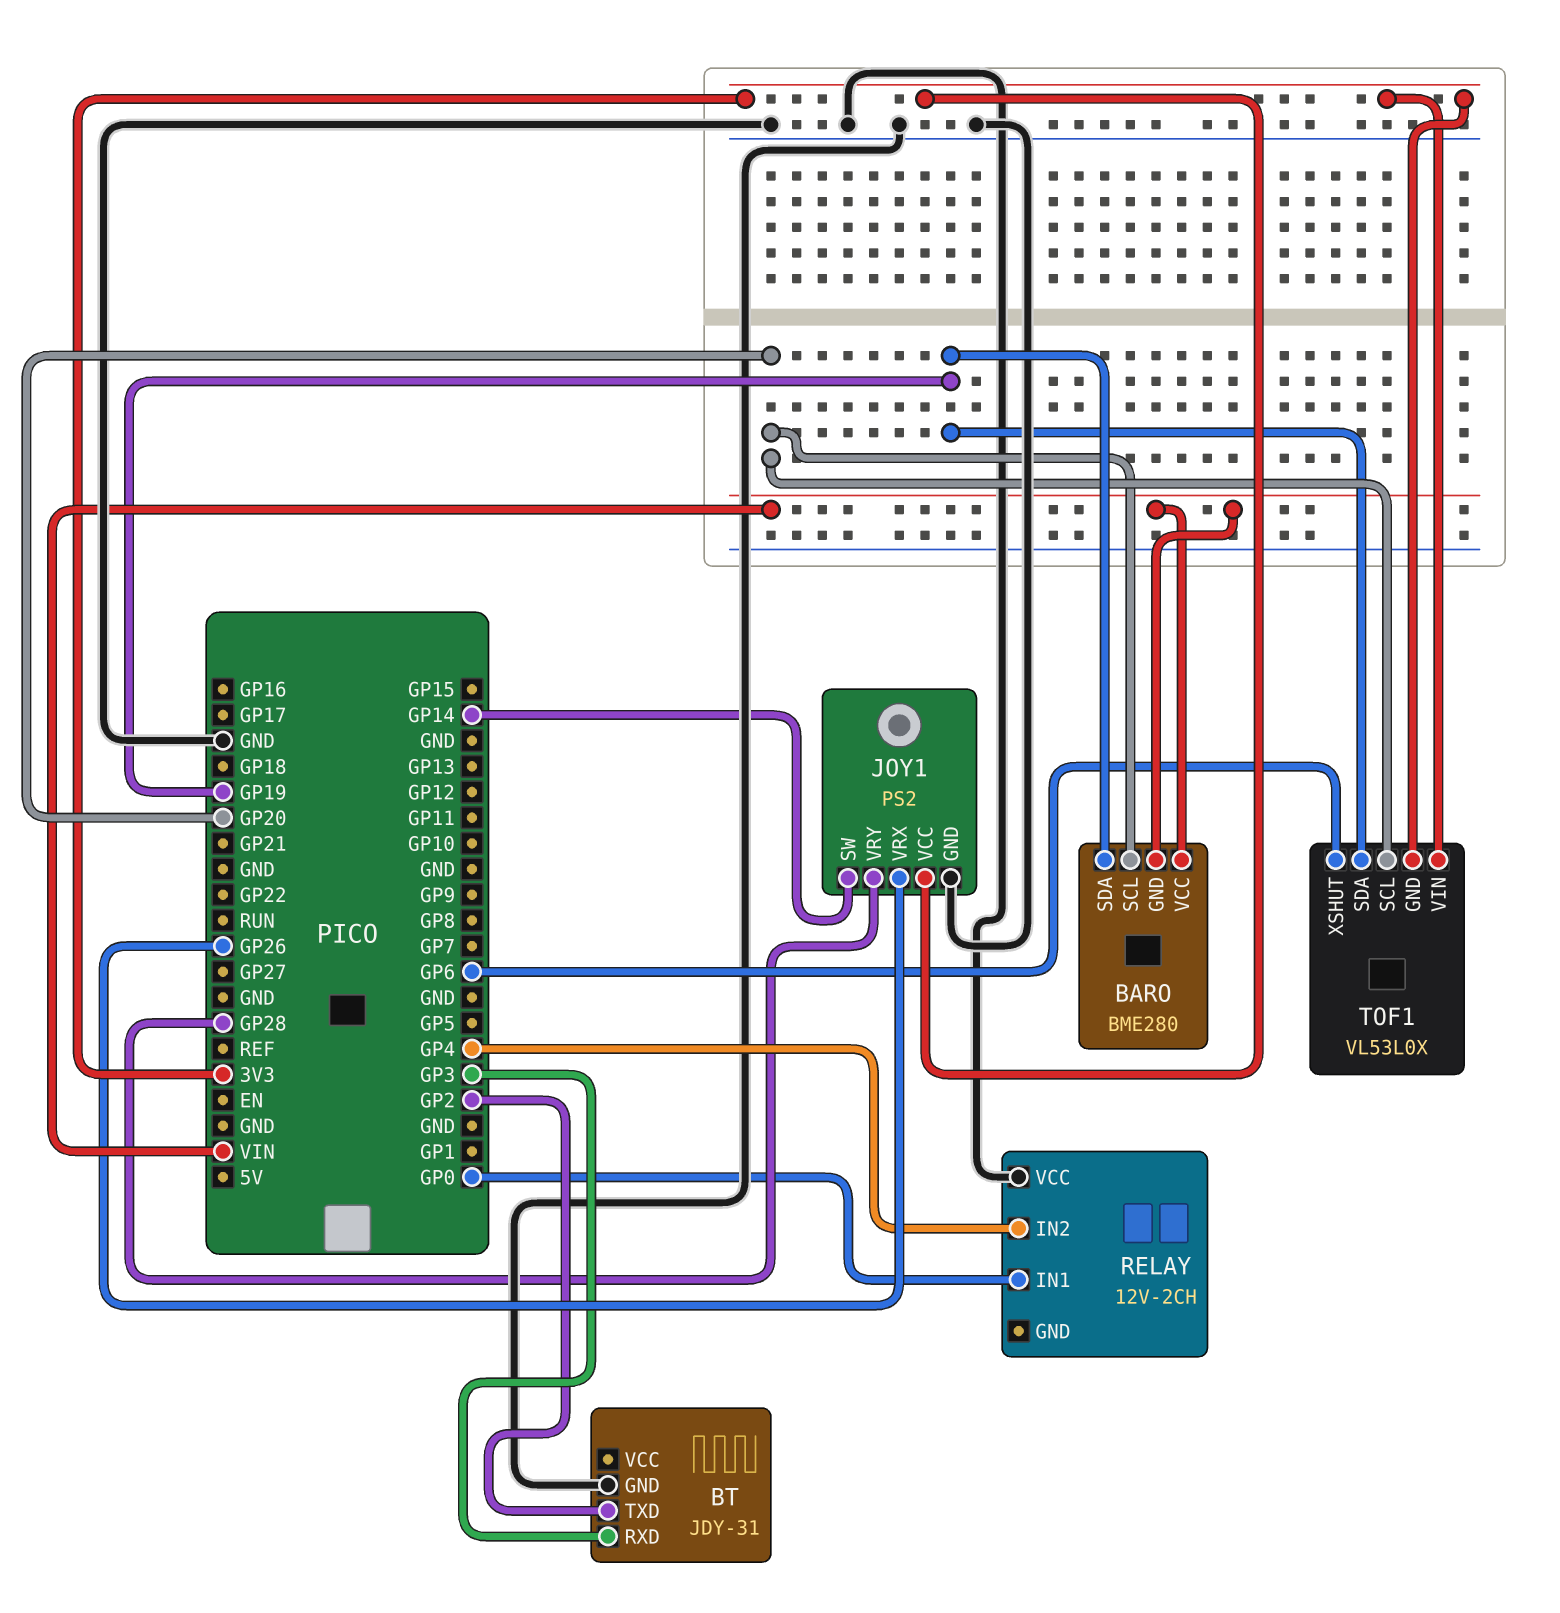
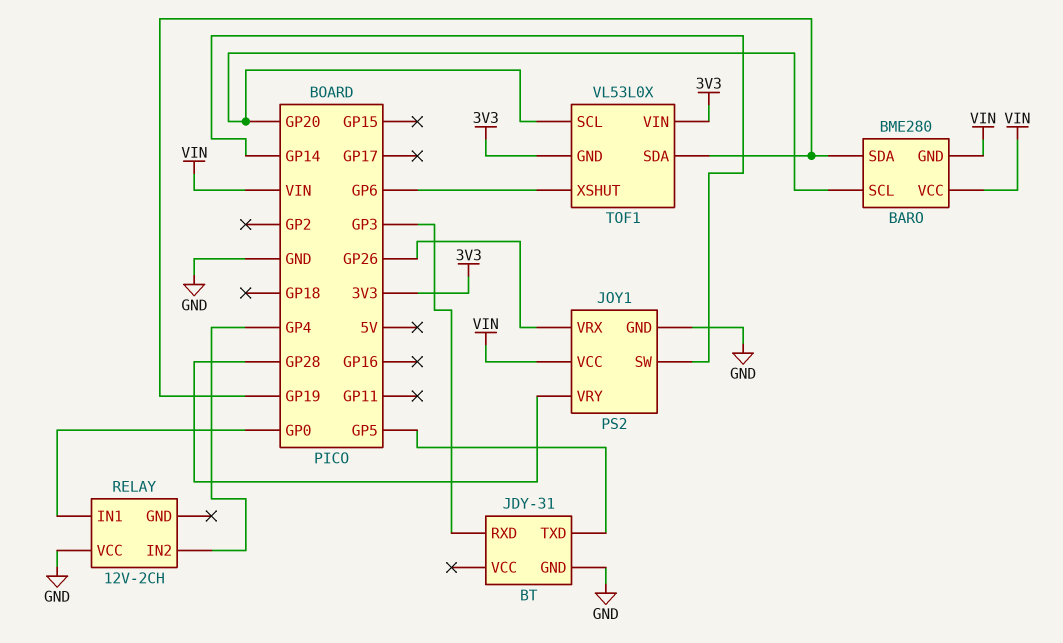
BT pin TXD: GP2 -> GP5
JOY1 pin VCC: 3V3 -> VIN

